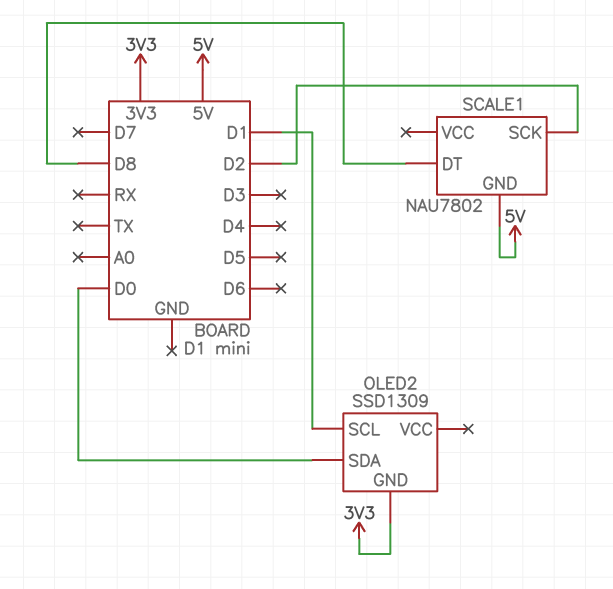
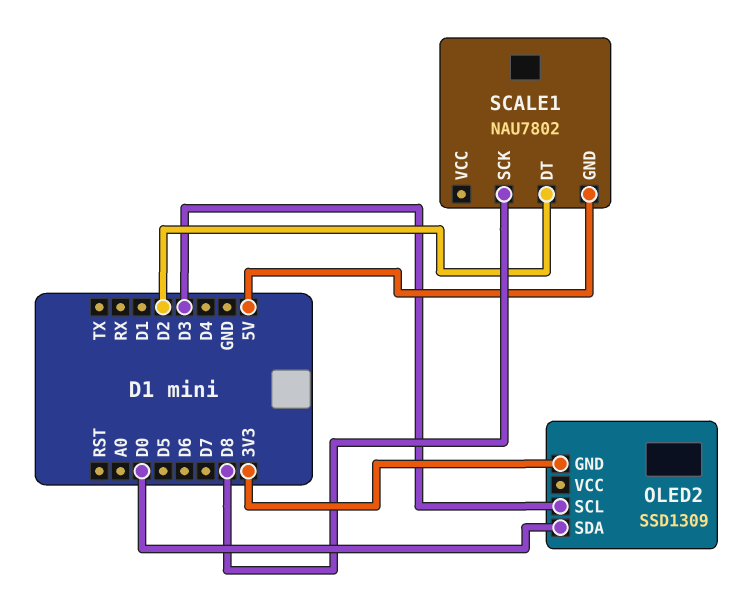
OLED2 pin SCL: D1 -> D3
SCALE1 pin DT: D8 -> D2
SCALE1 pin SCK: D2 -> D8

